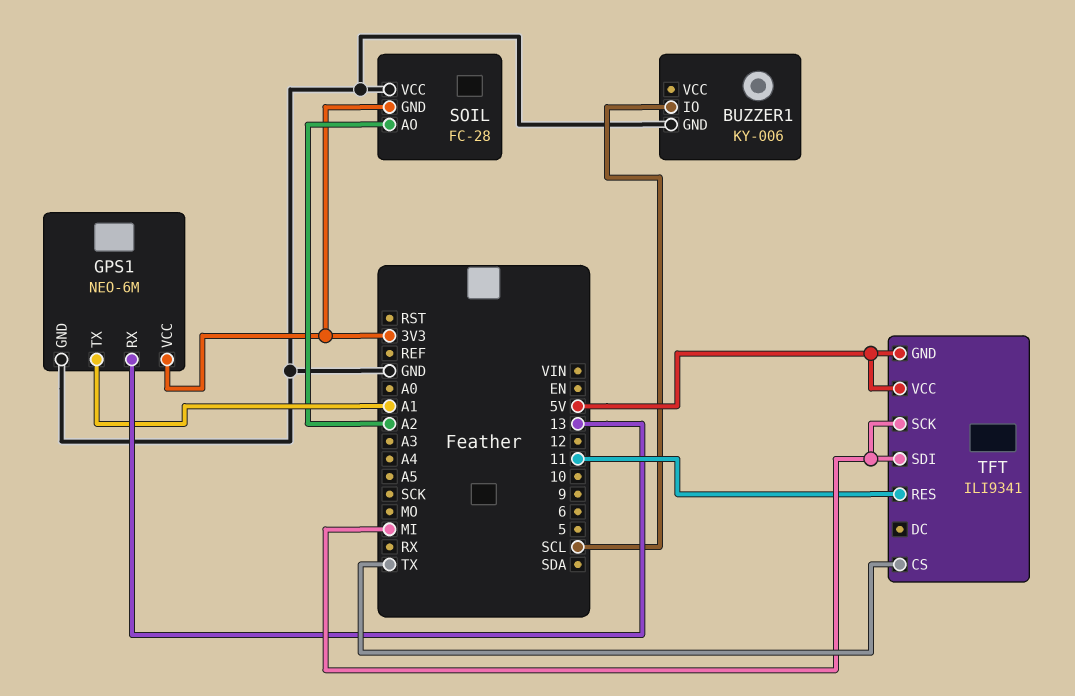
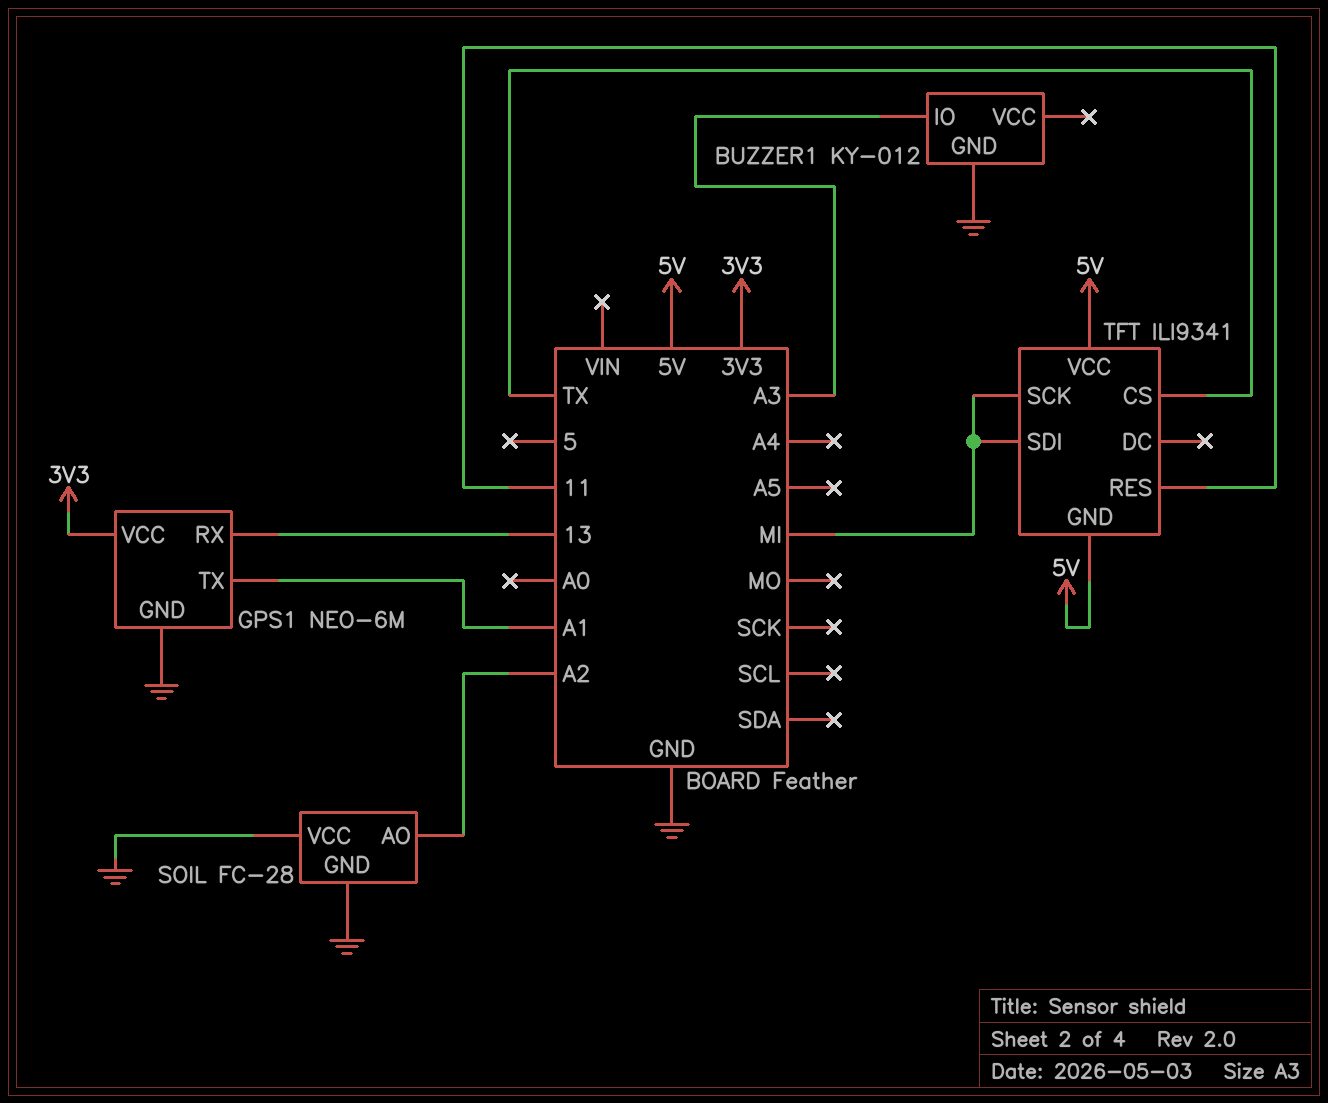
BUZZER1: KY-006 -> KY-012
BUZZER1 pin IO: SCL -> A3
SOIL pin GND: 3V3 -> GND

